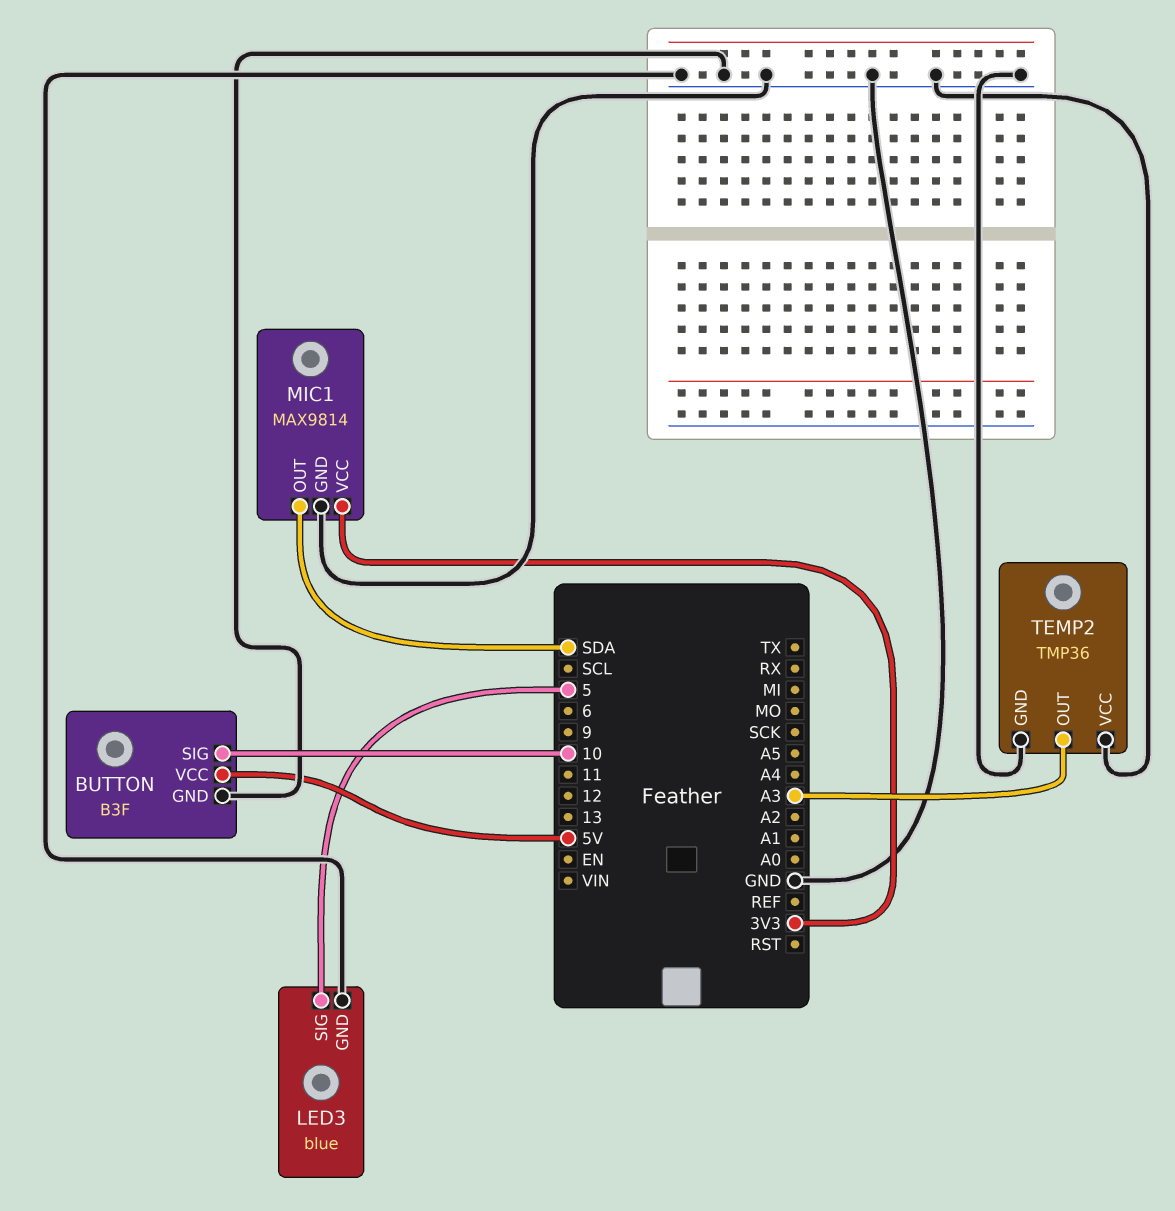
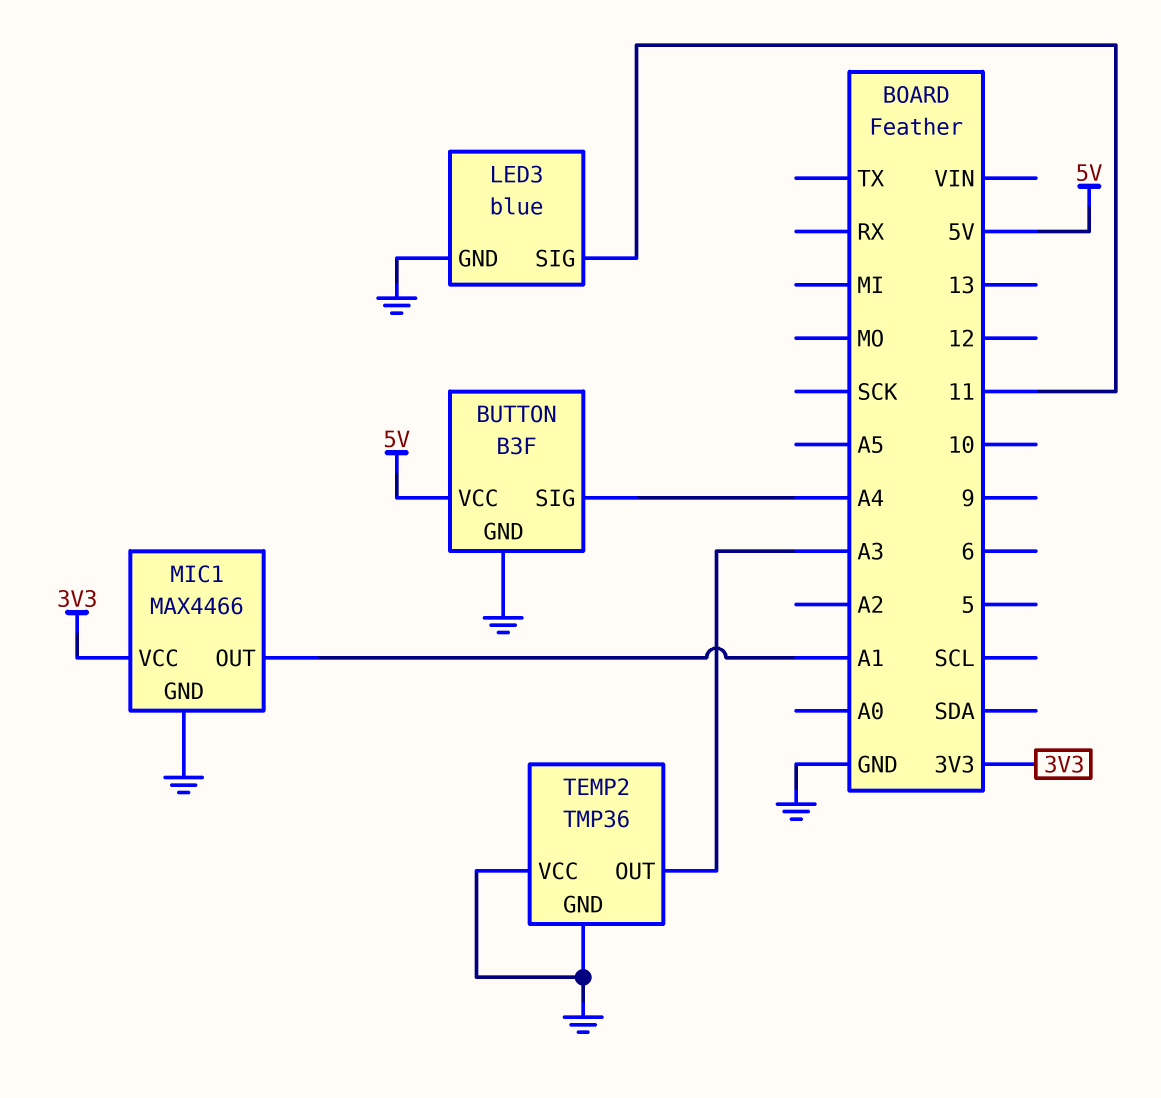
BUTTON pin SIG: 10 -> A4
LED3 pin SIG: 5 -> 11
MIC1: MAX9814 -> MAX4466
MIC1 pin OUT: SDA -> A1

